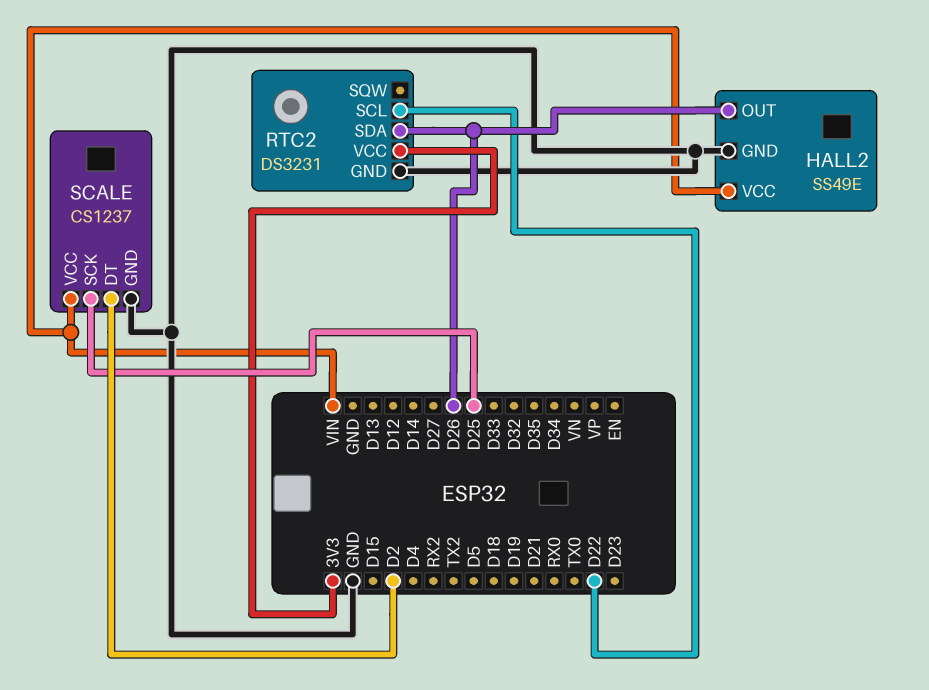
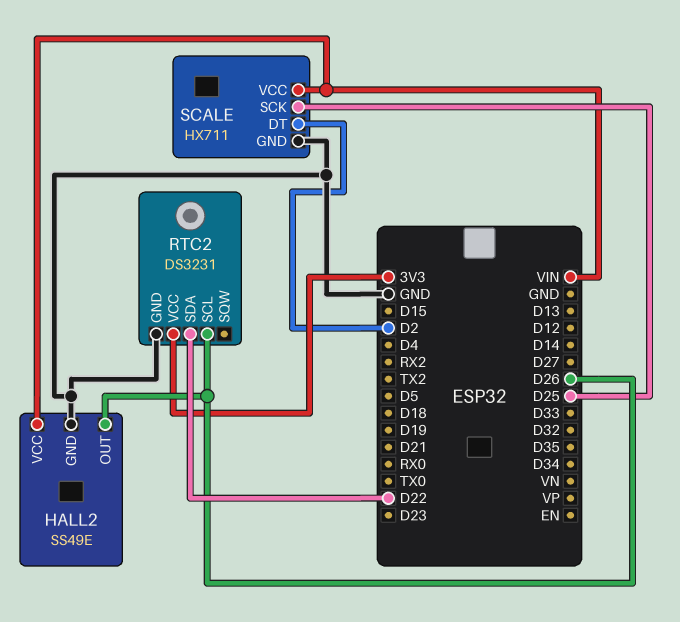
RTC2 pin SCL: D22 -> D26
RTC2 pin SDA: D26 -> D22
SCALE: CS1237 -> HX711

